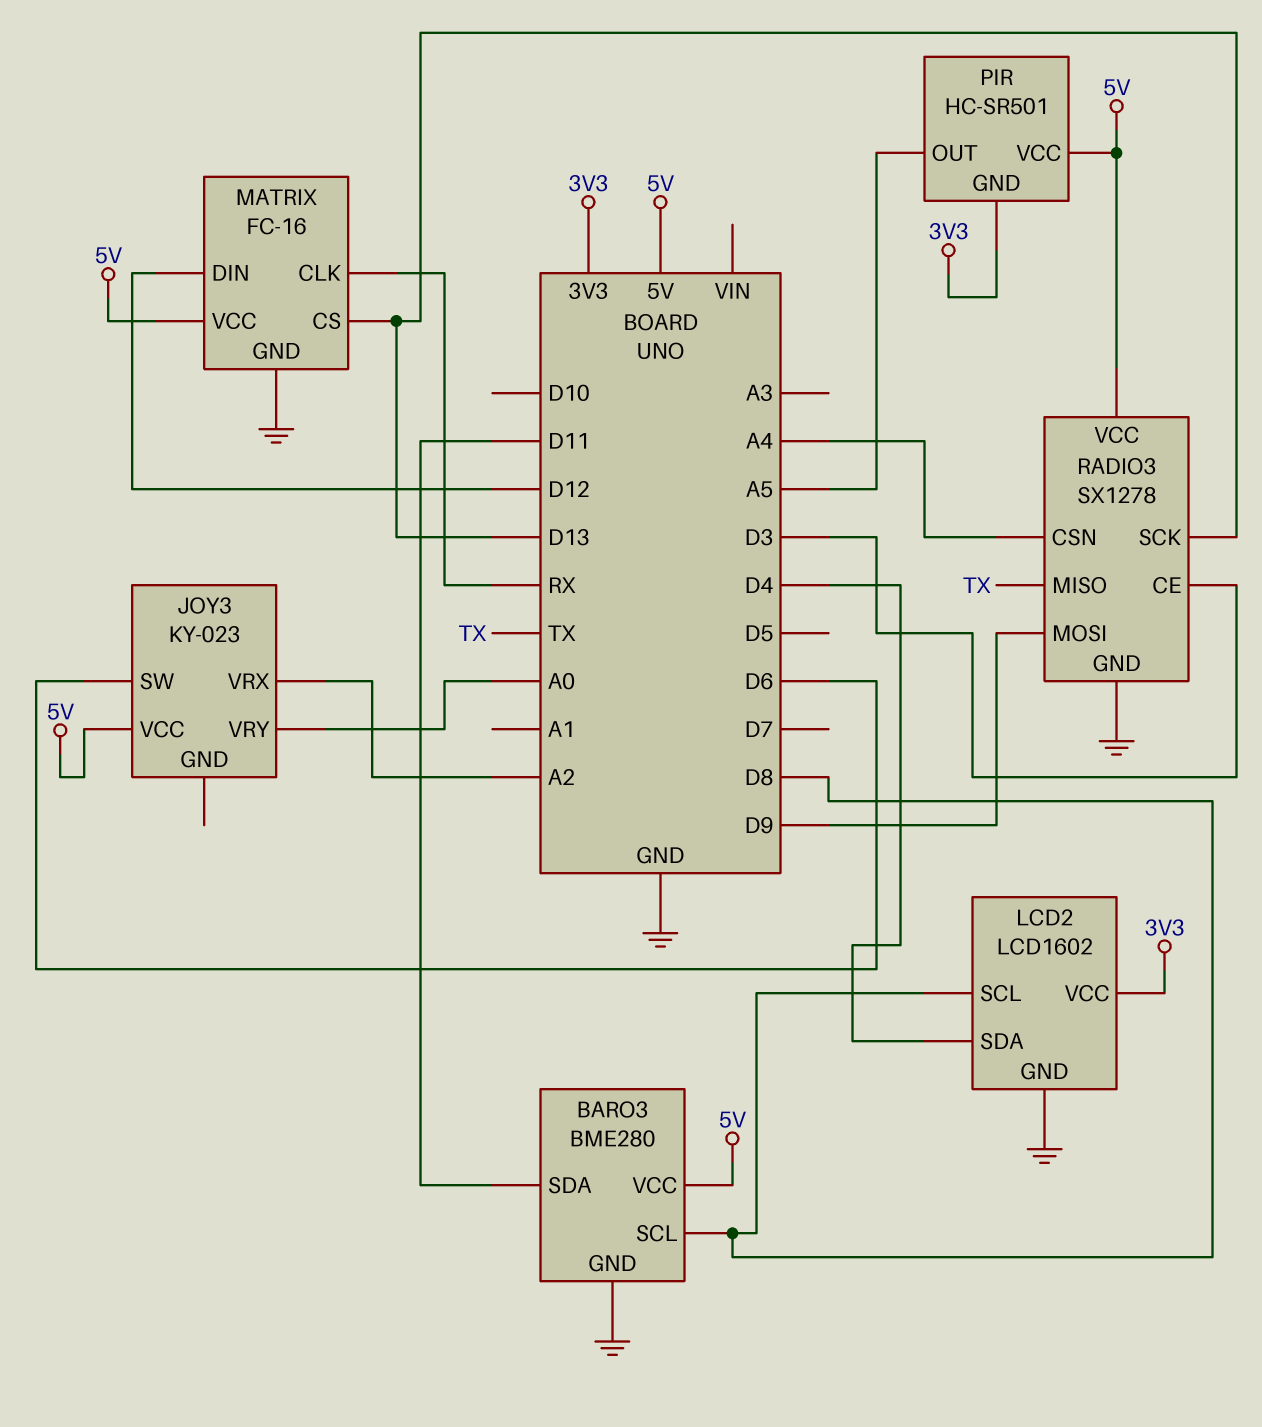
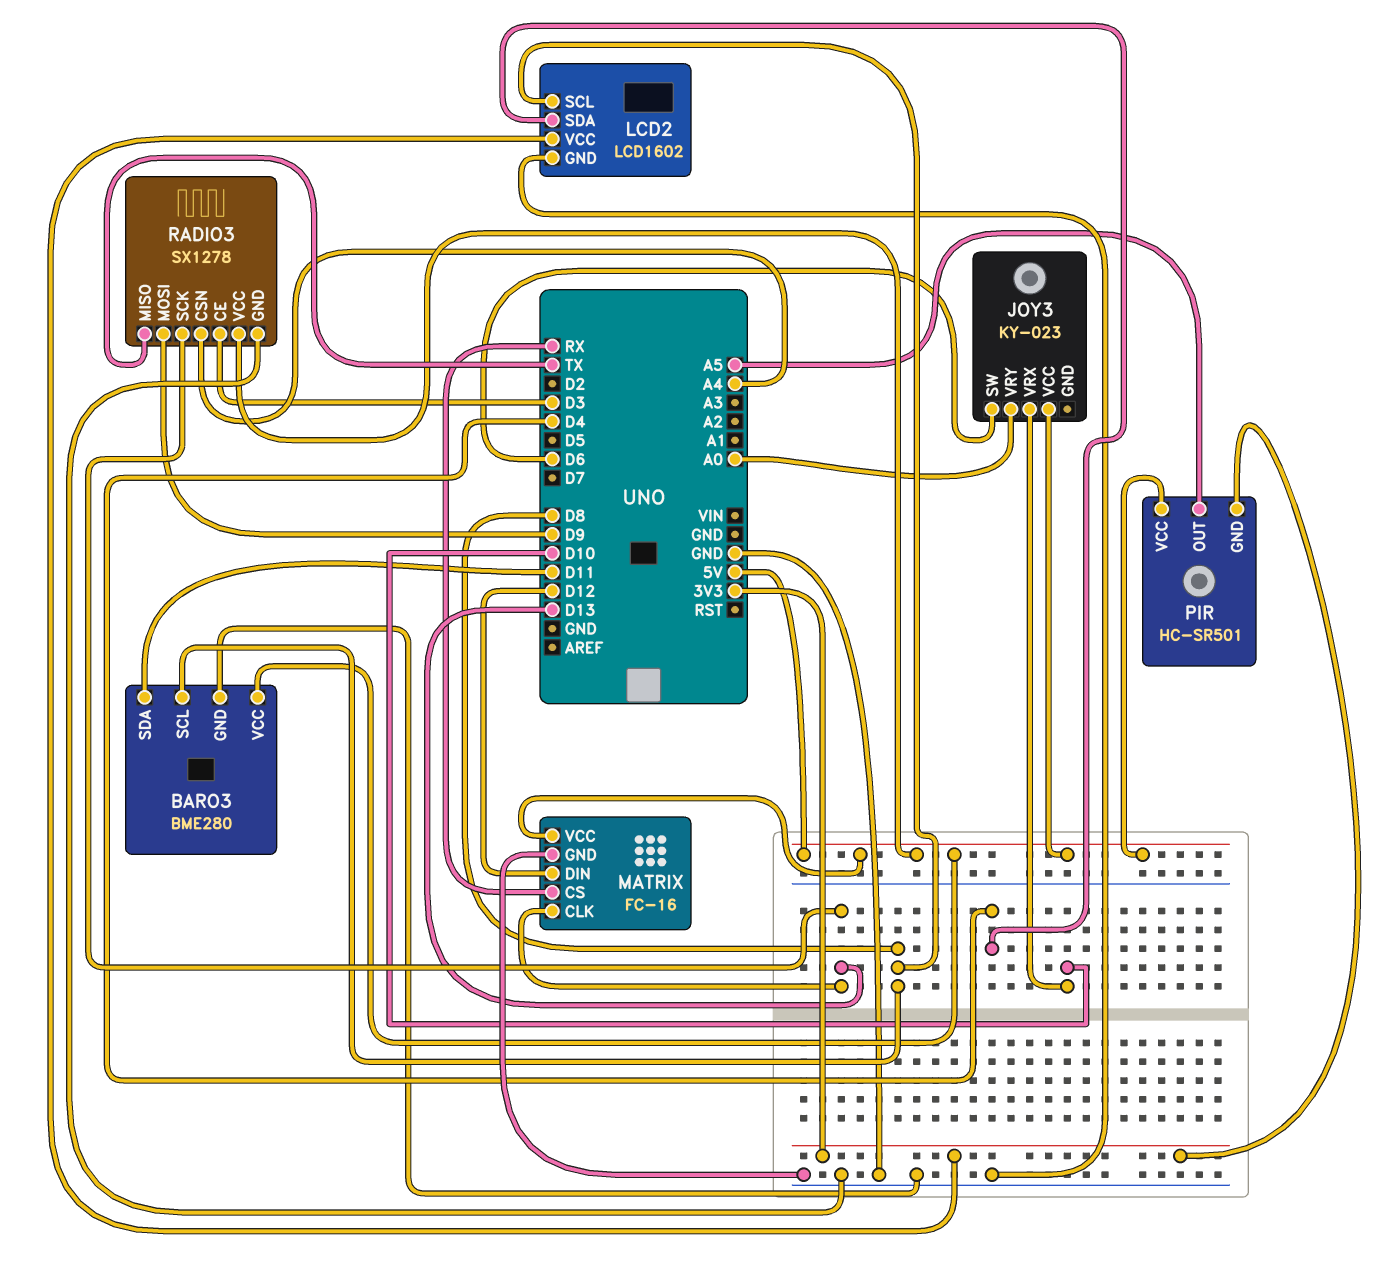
JOY3 pin VRX: A2 -> D10
MATRIX pin CLK: RX -> D13
MATRIX pin CS: D13 -> RX

